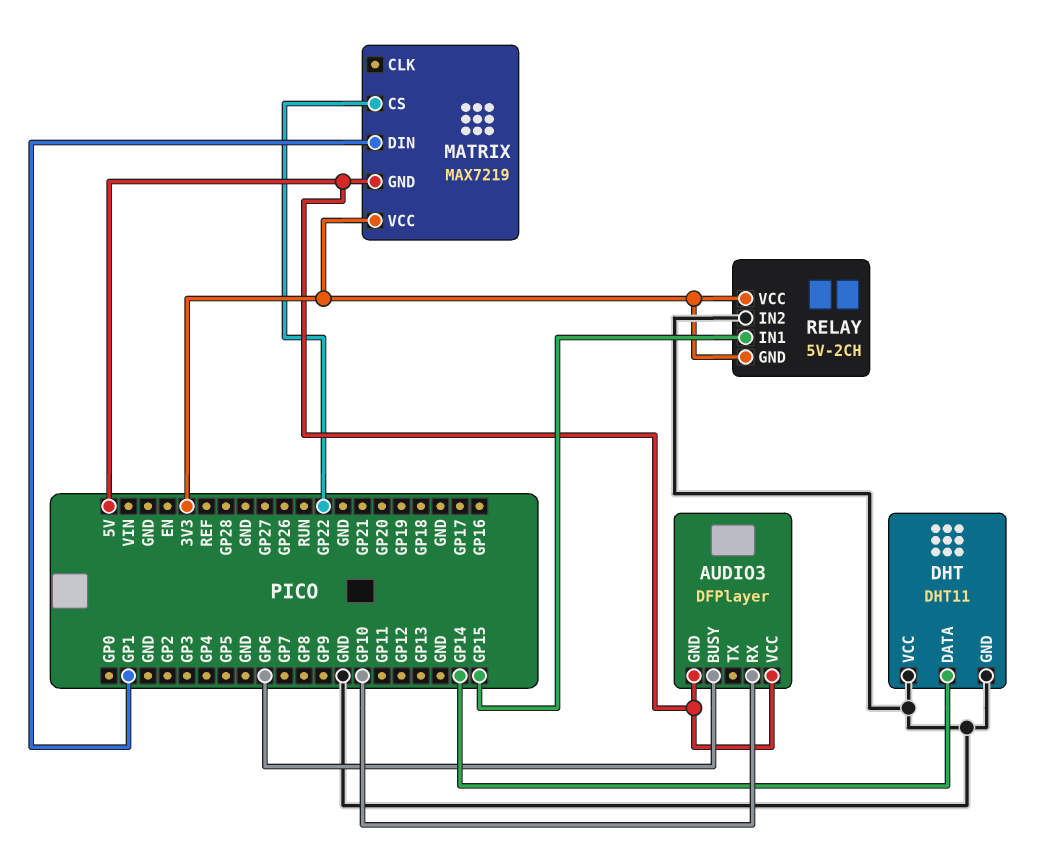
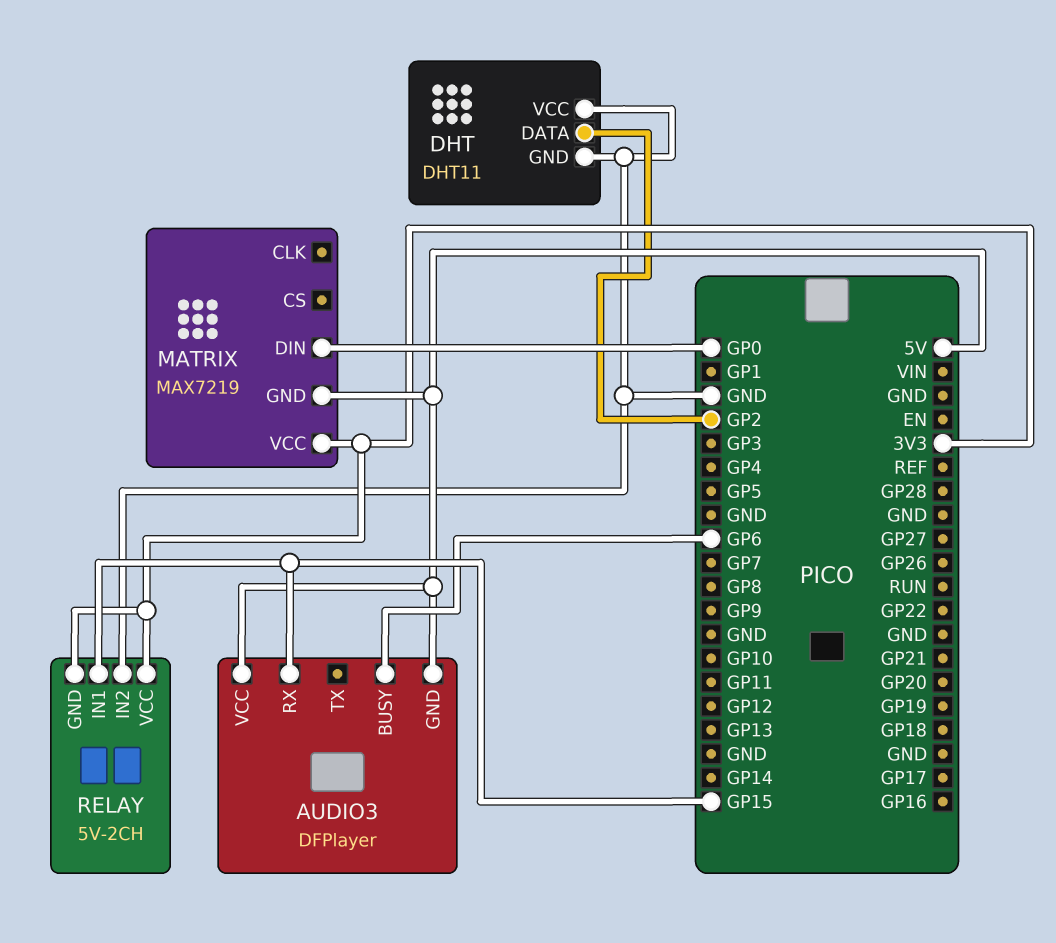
AUDIO3 pin RX: GP10 -> GP15
DHT pin DATA: GP14 -> GP2
MATRIX pin CS: GP22 -> none
MATRIX pin DIN: GP1 -> GP0

